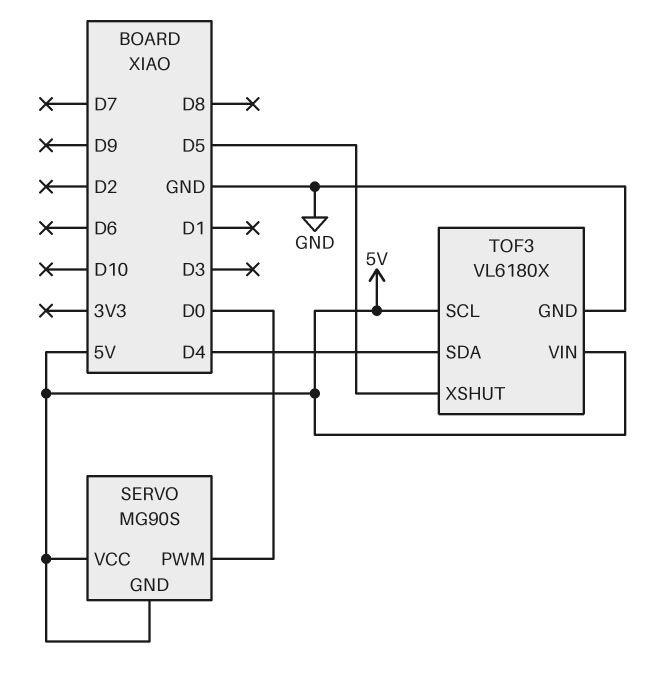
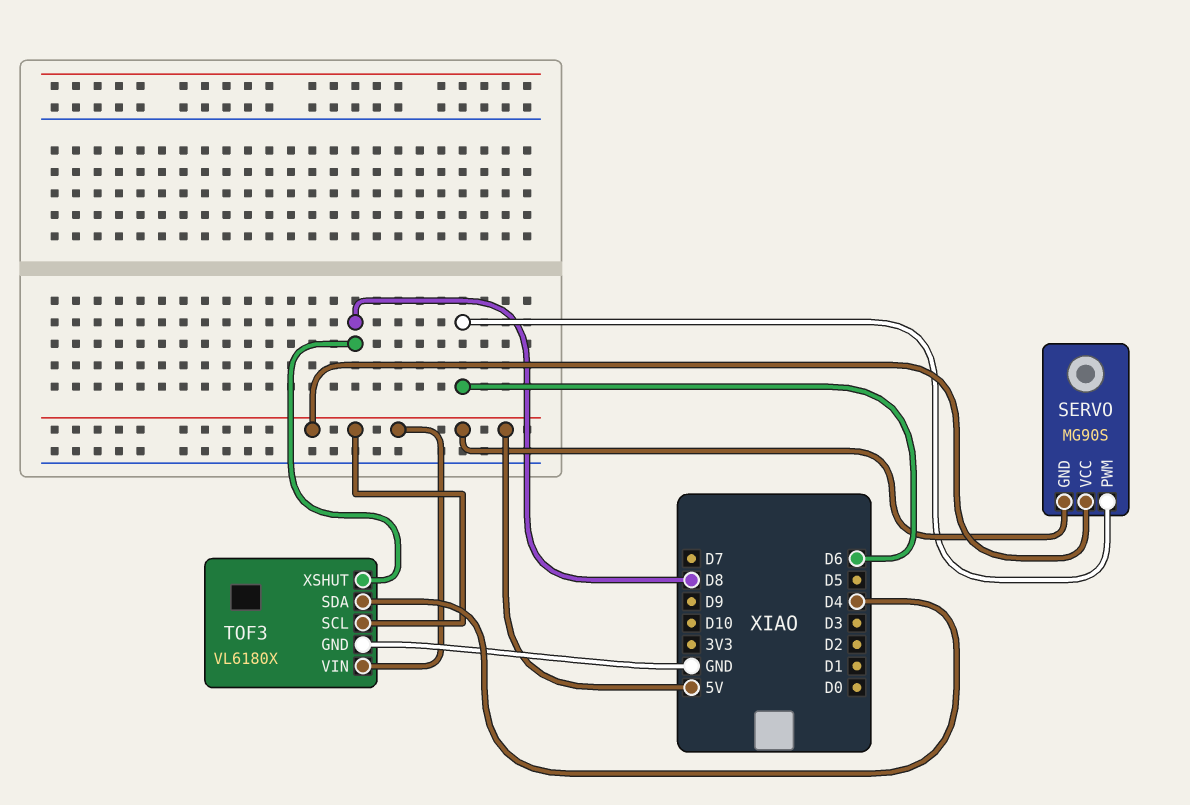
SERVO pin PWM: D0 -> D6
TOF3 pin XSHUT: D5 -> D8

